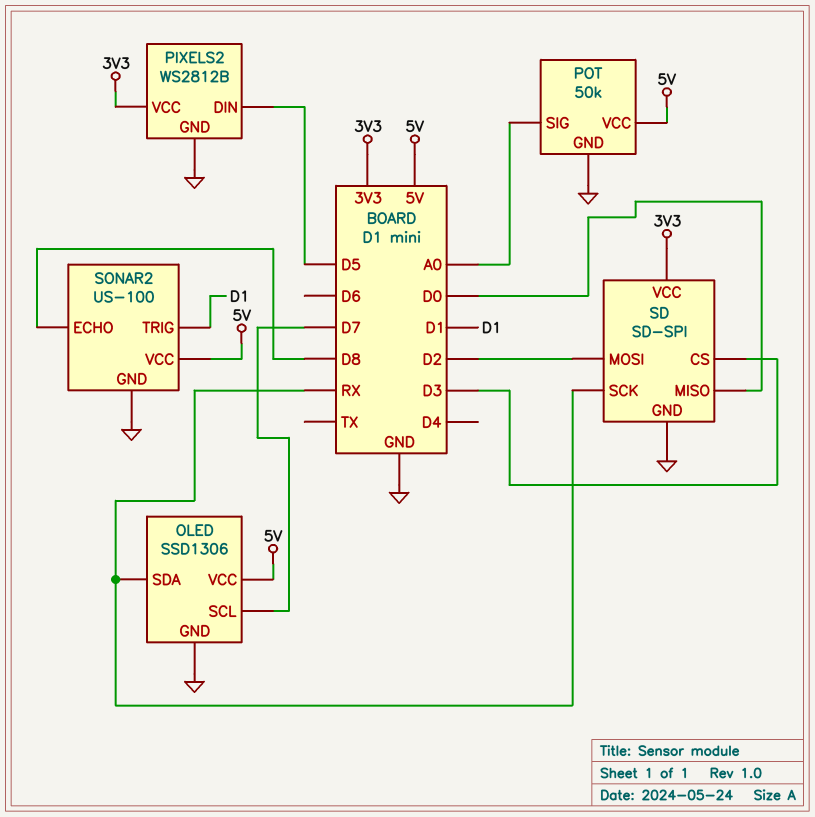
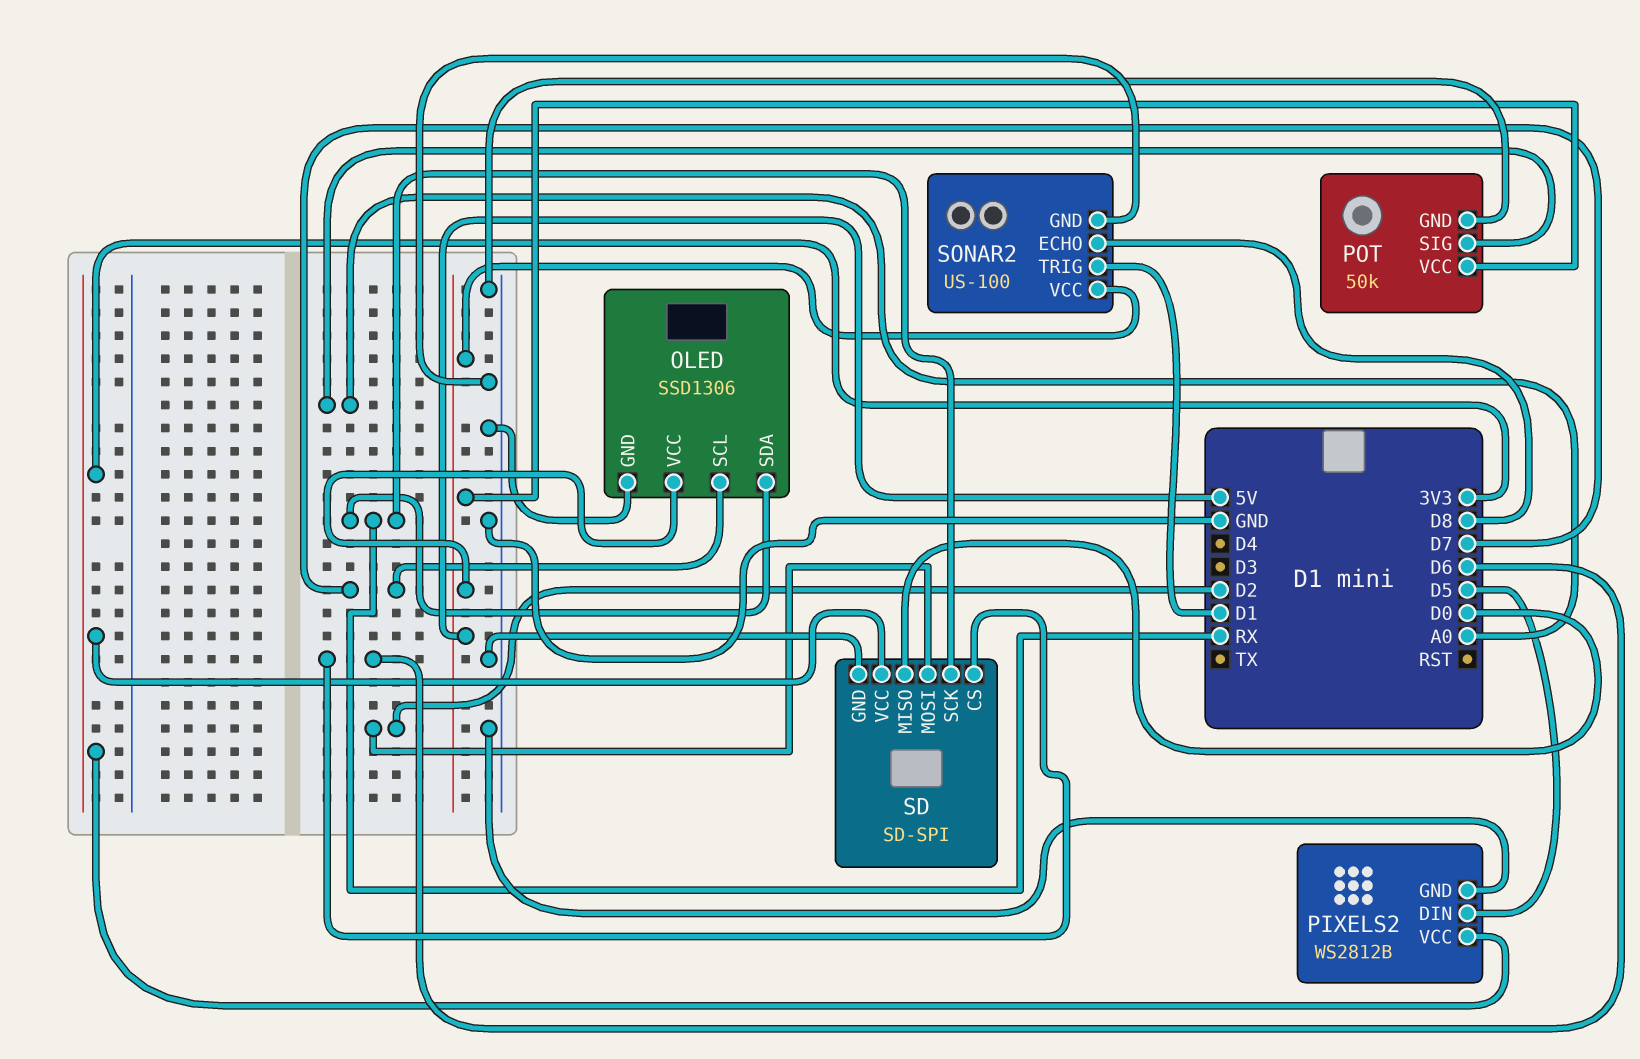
SD pin CS: D3 -> D6

